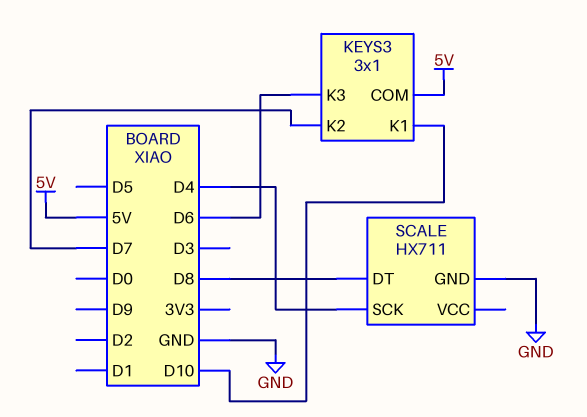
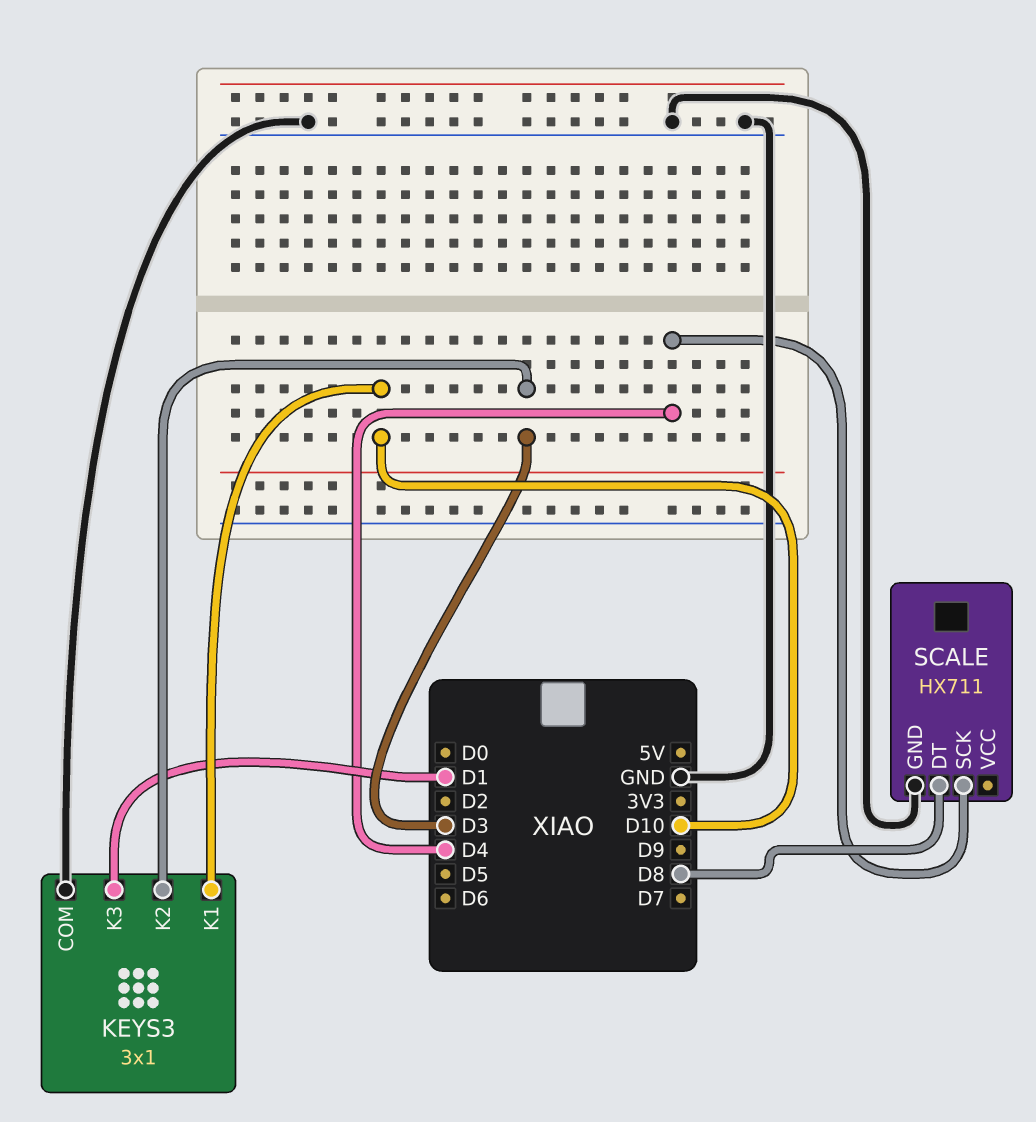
KEYS3 pin COM: 5V -> GND
KEYS3 pin K2: D7 -> D3
KEYS3 pin K3: D6 -> D1

